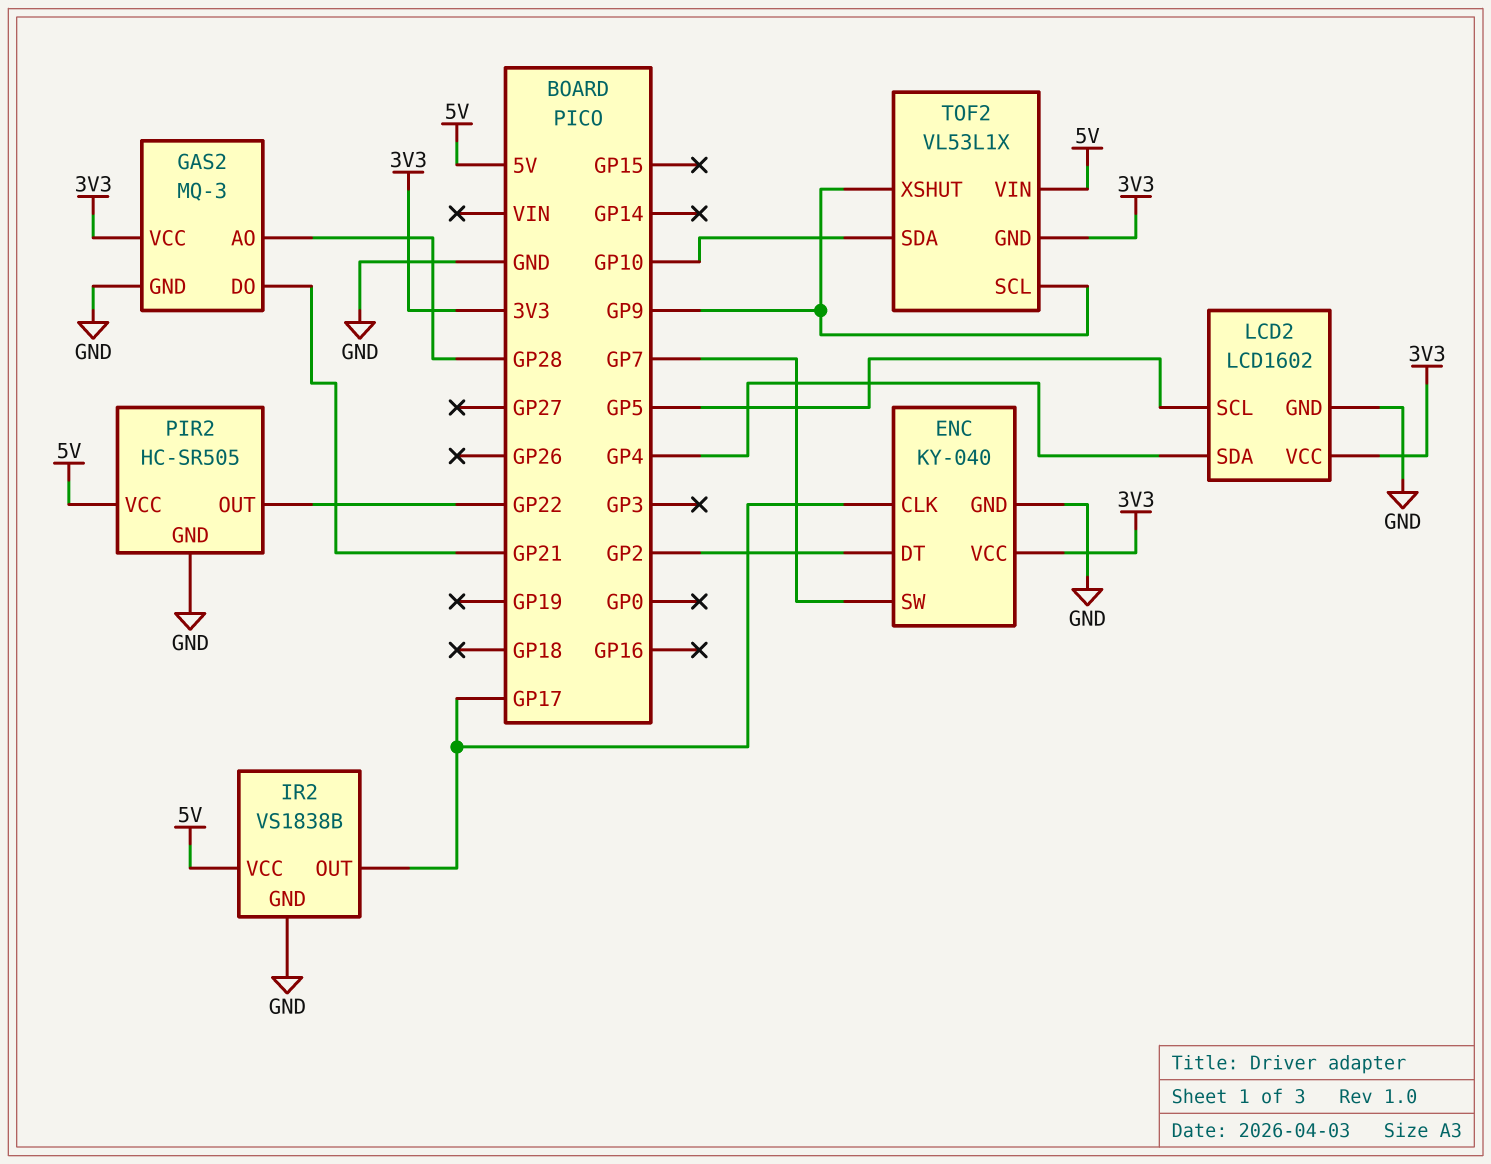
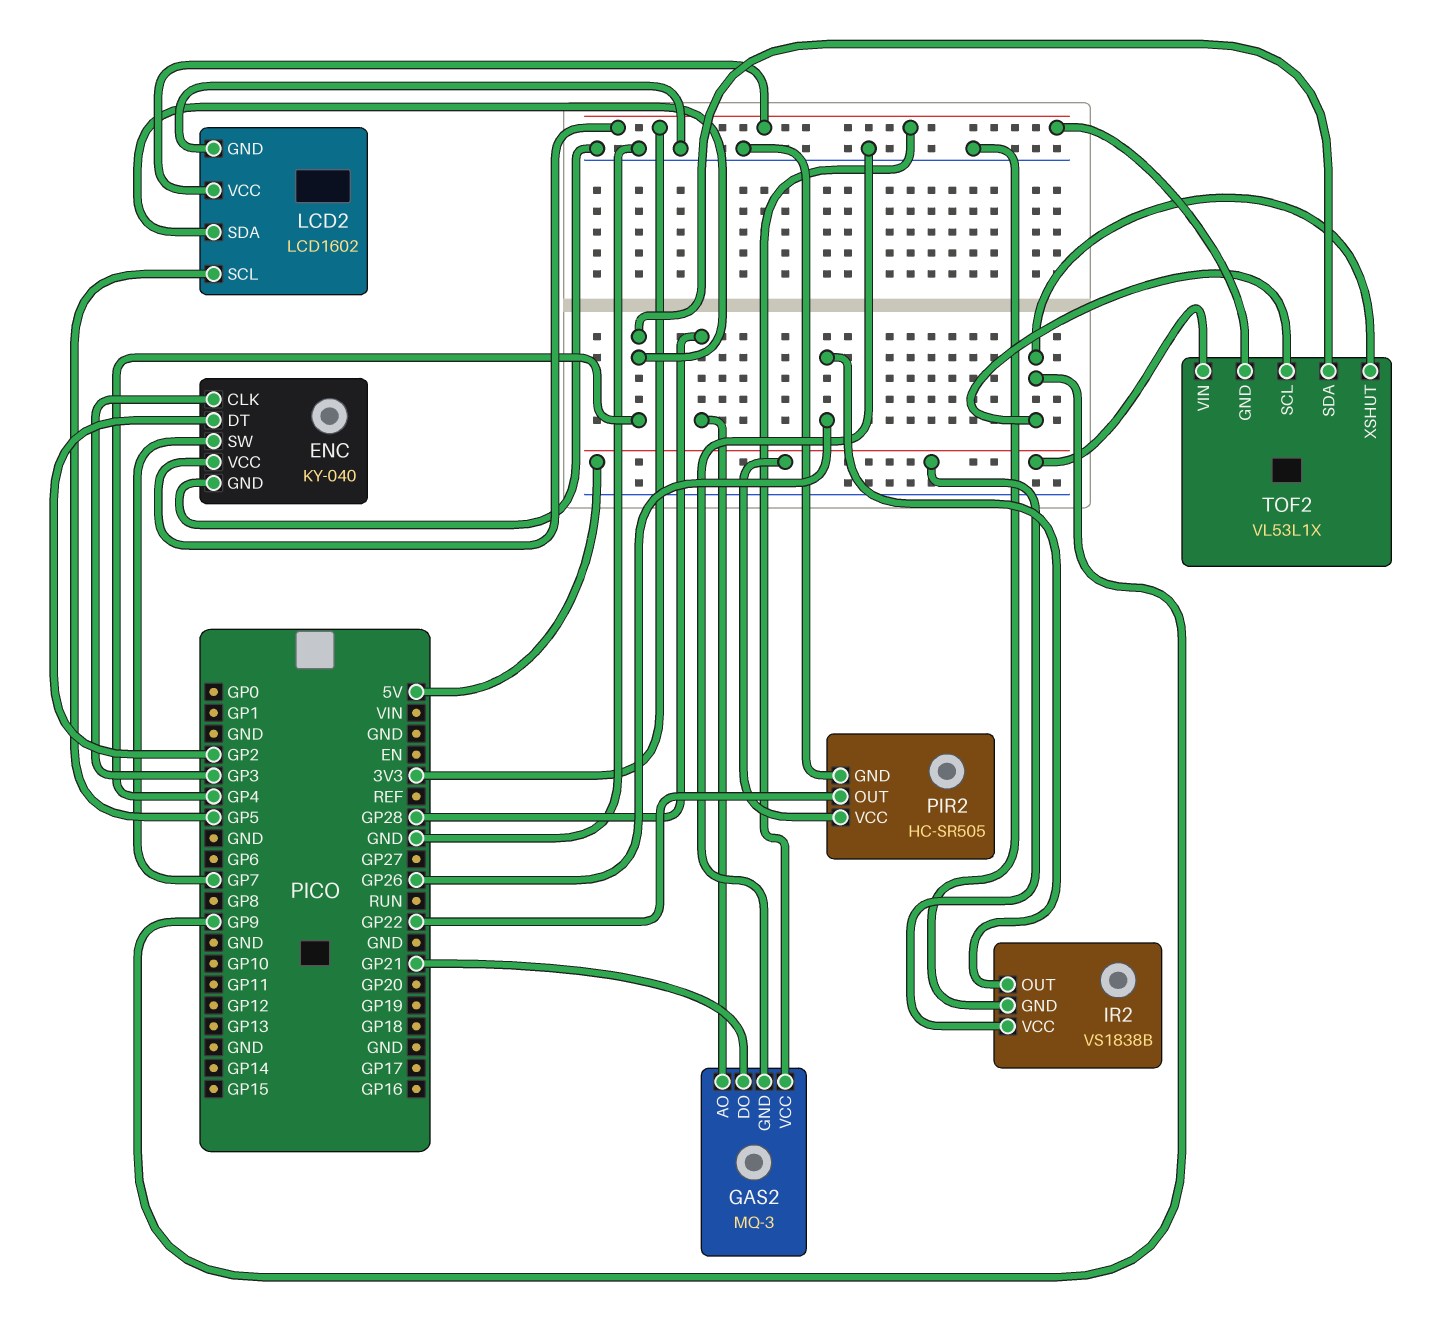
ENC pin CLK: GP17 -> GP3
IR2 pin OUT: GP17 -> GP26
TOF2 pin SDA: GP10 -> GP4

